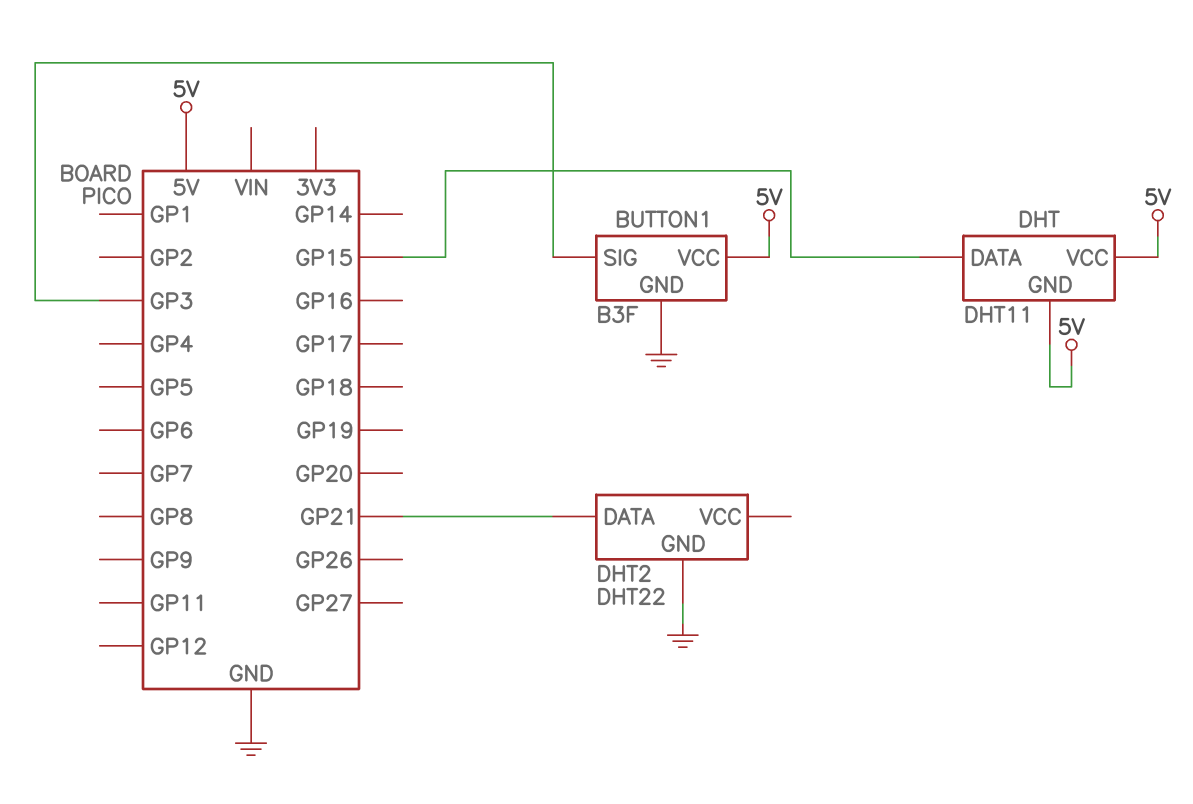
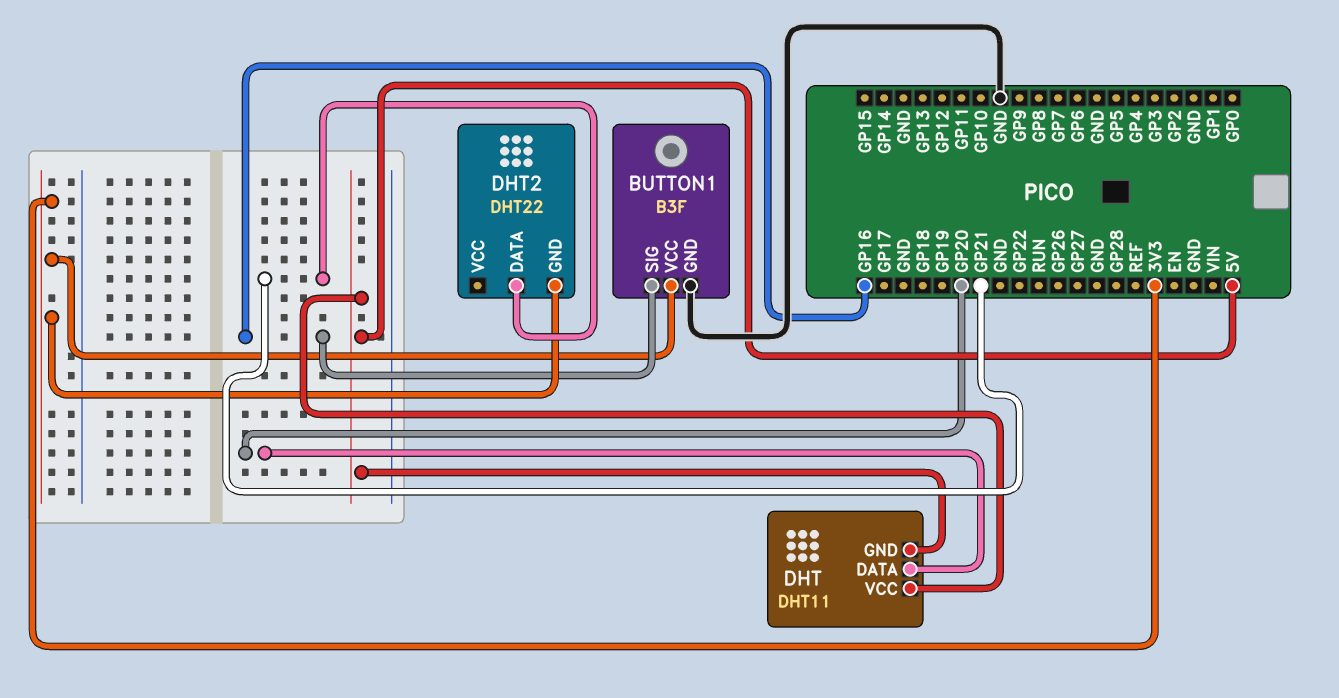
BUTTON1 pin SIG: GP3 -> GP16
BUTTON1 pin VCC: 5V -> 3V3
DHT pin DATA: GP15 -> GP20
DHT2 pin GND: GND -> 3V3

